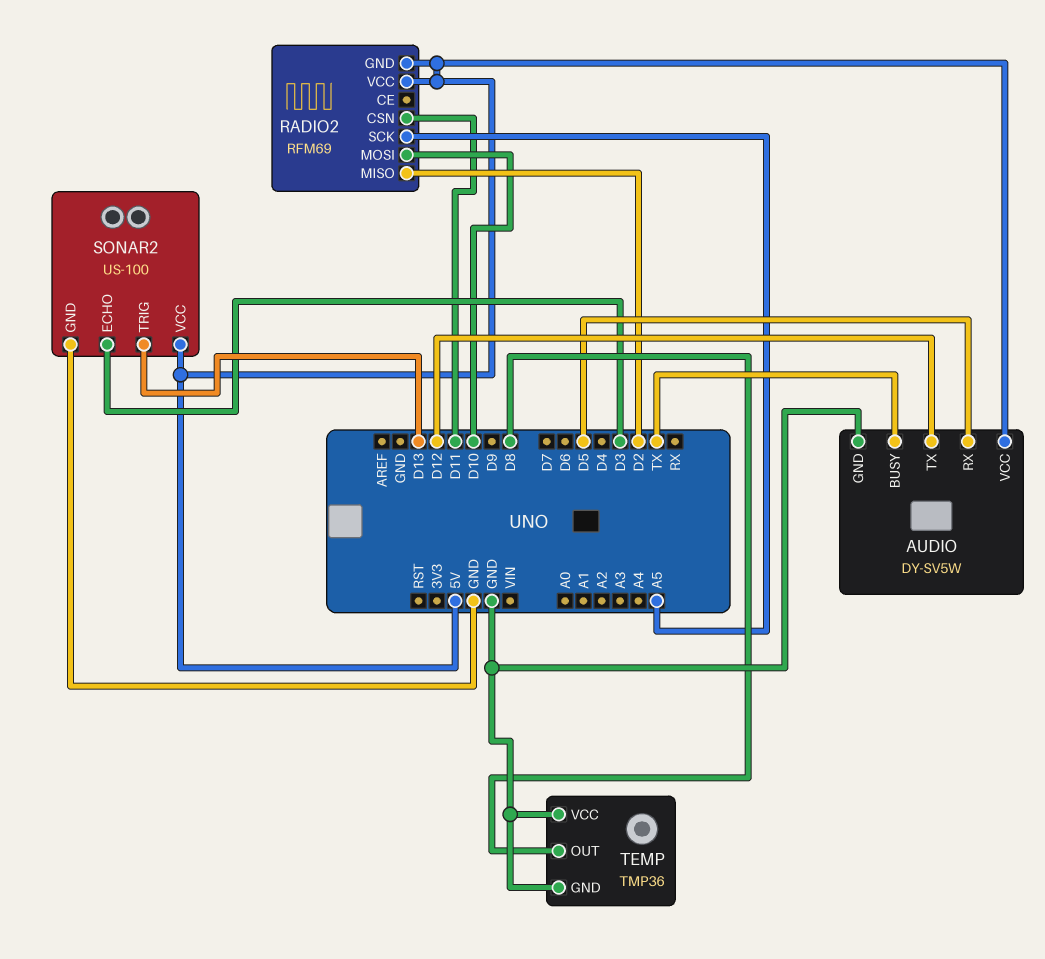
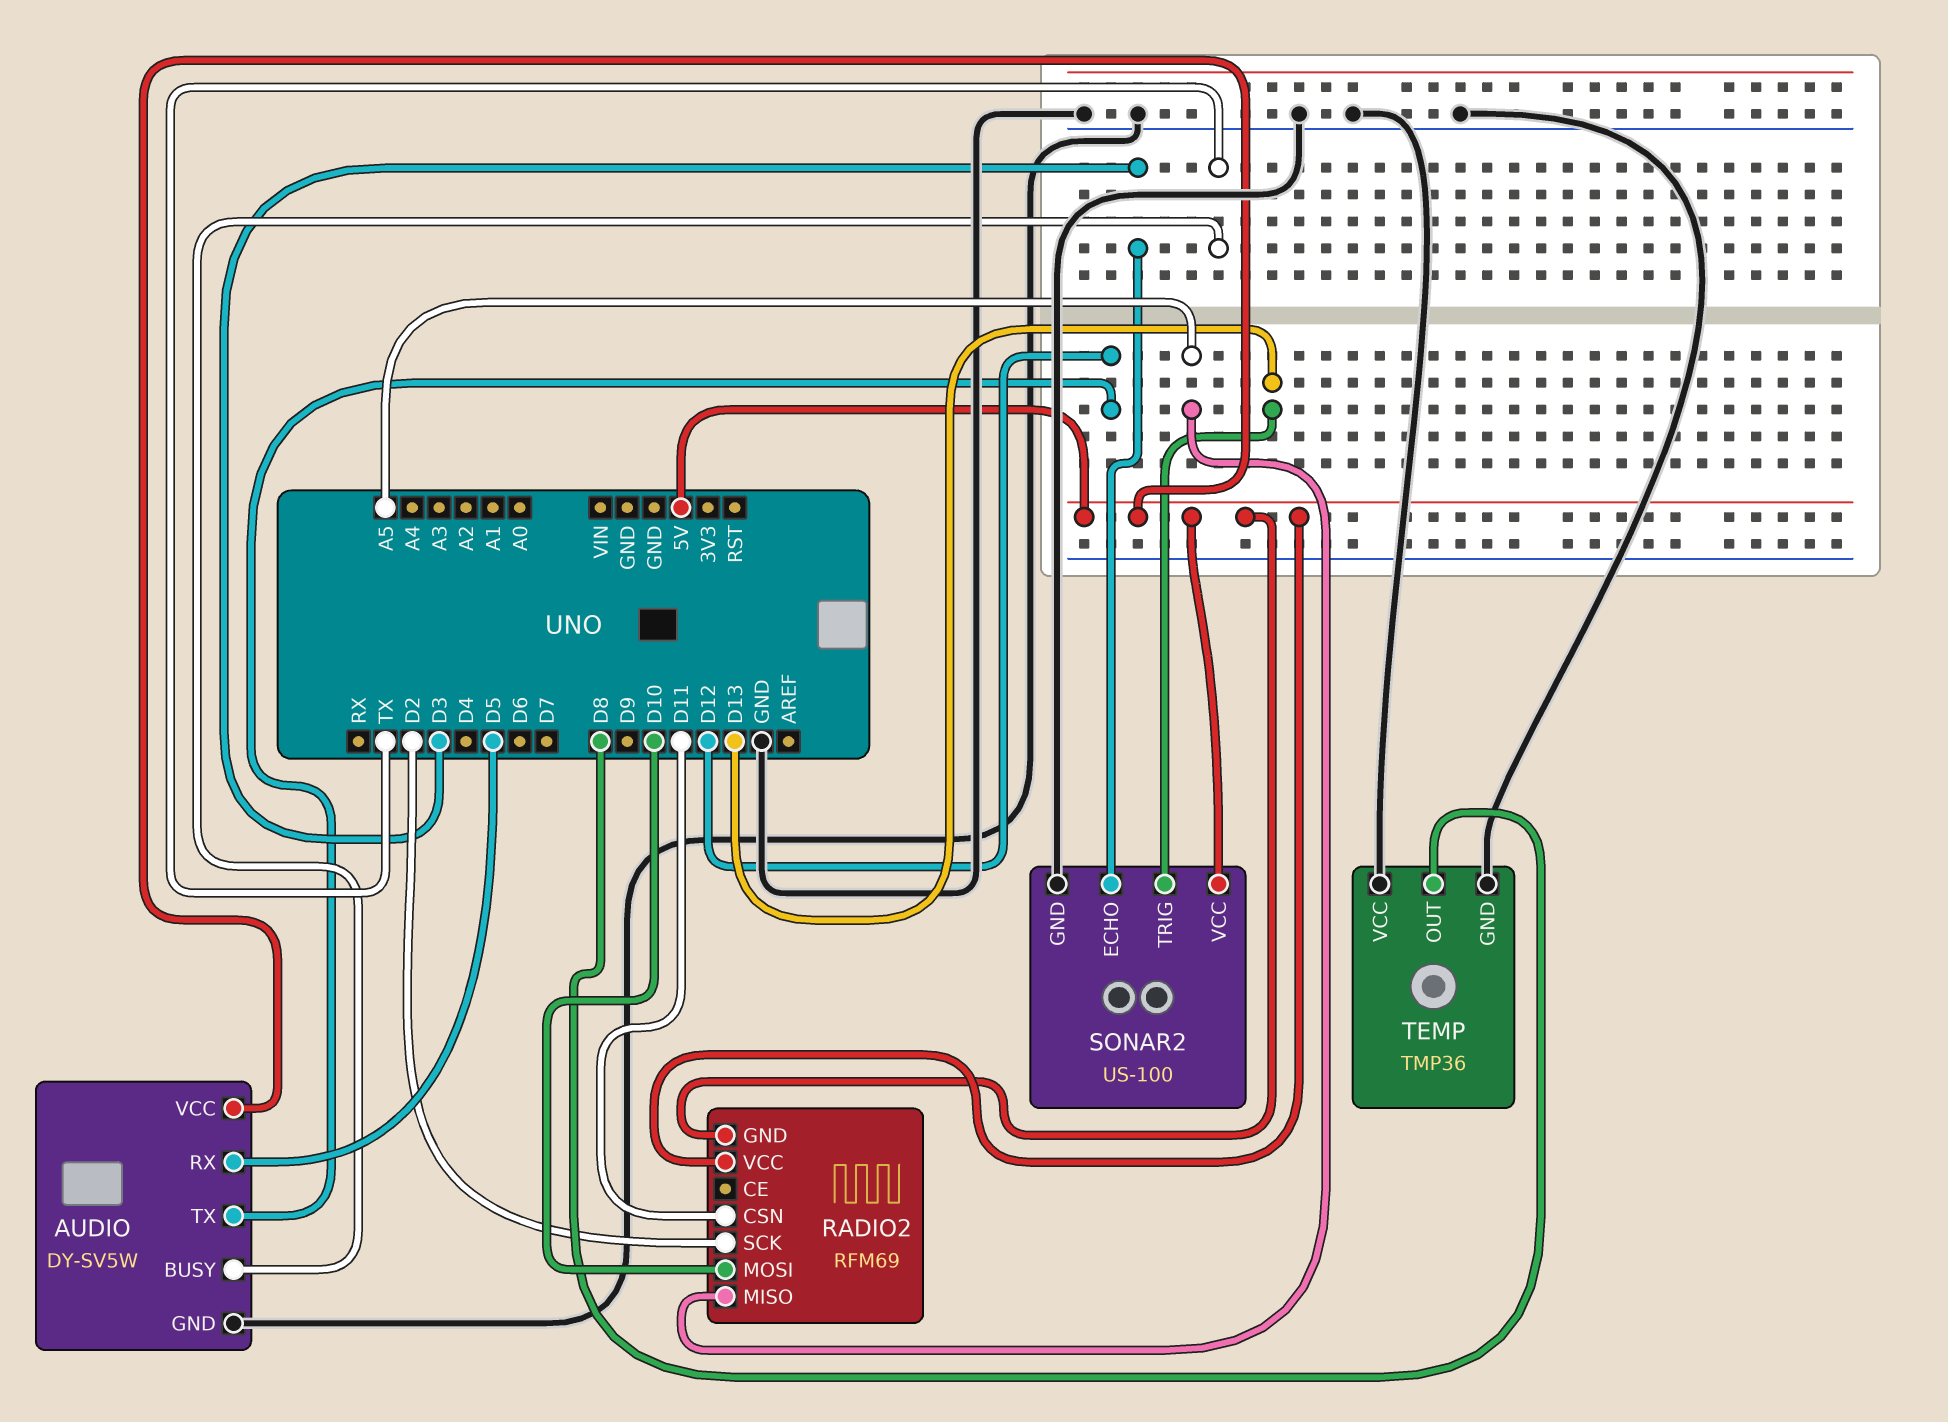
RADIO2 pin MISO: D2 -> A5
RADIO2 pin SCK: A5 -> D2

